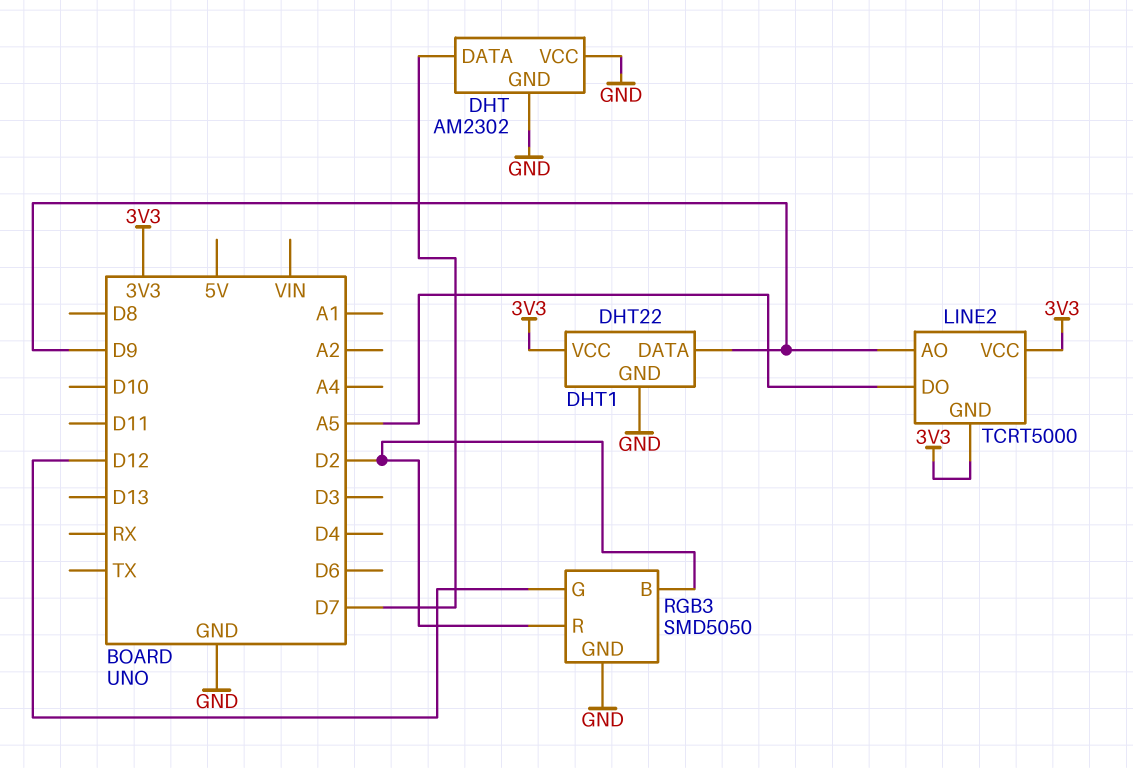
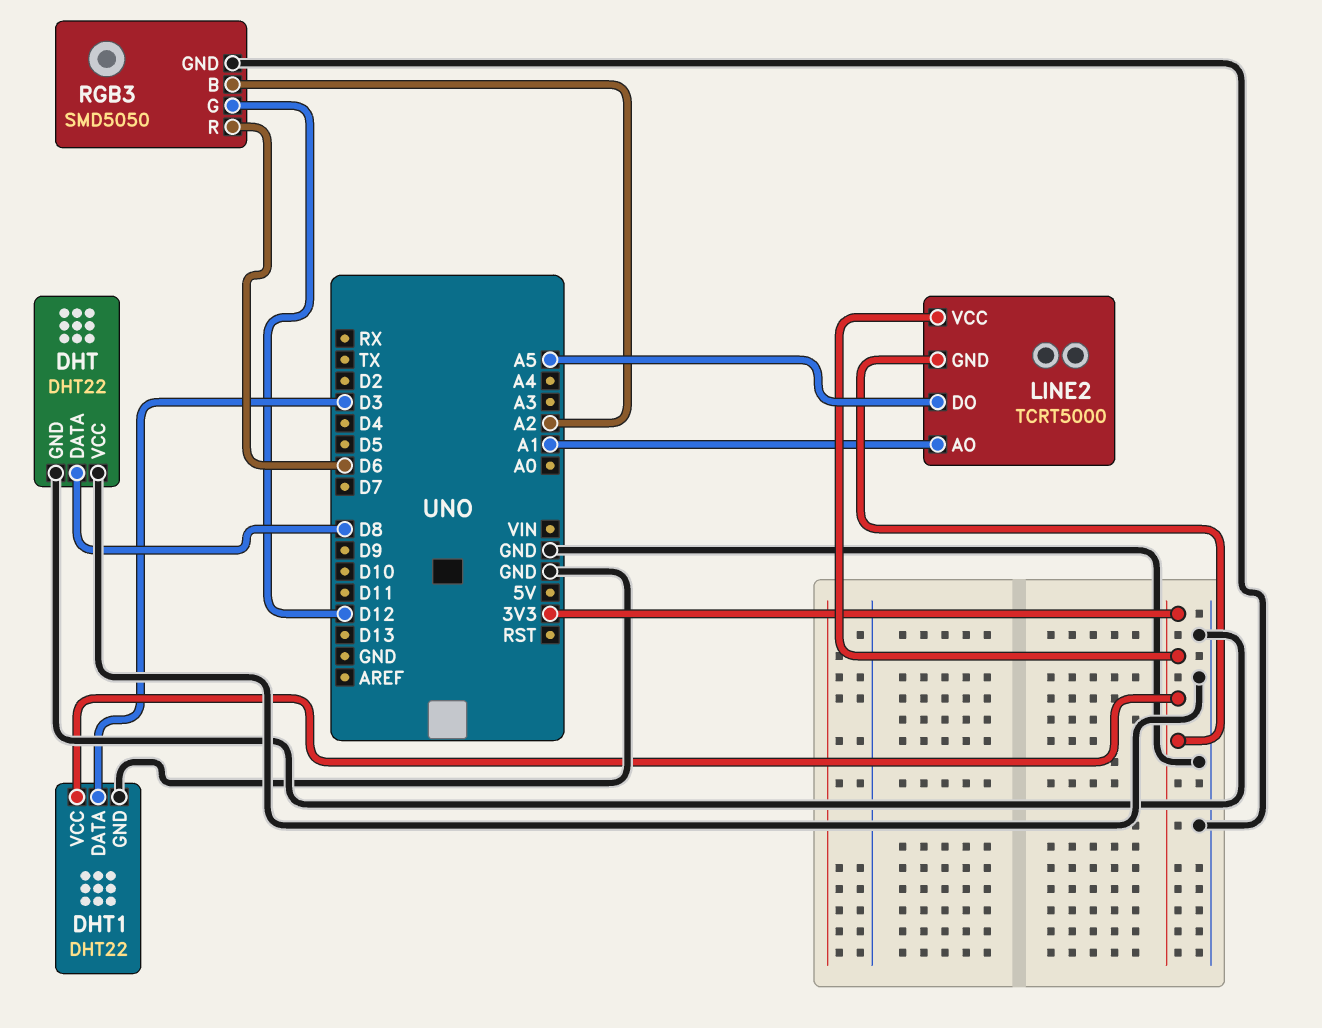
DHT: AM2302 -> DHT22
DHT pin DATA: D7 -> D8
DHT1 pin DATA: D9 -> D3
LINE2 pin AO: D9 -> A1
RGB3 pin B: D2 -> A2
RGB3 pin R: D2 -> D6

